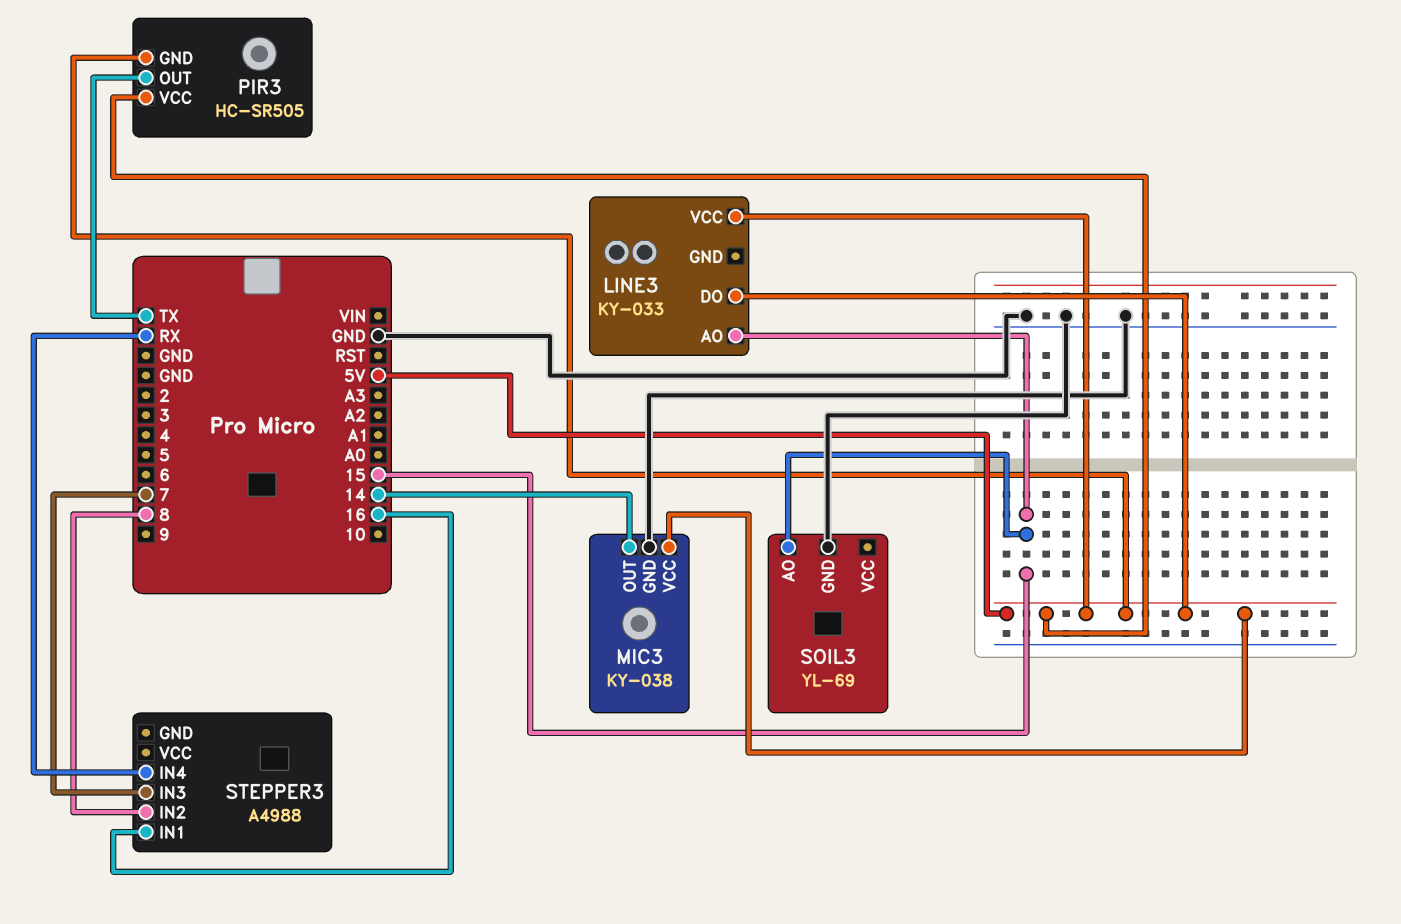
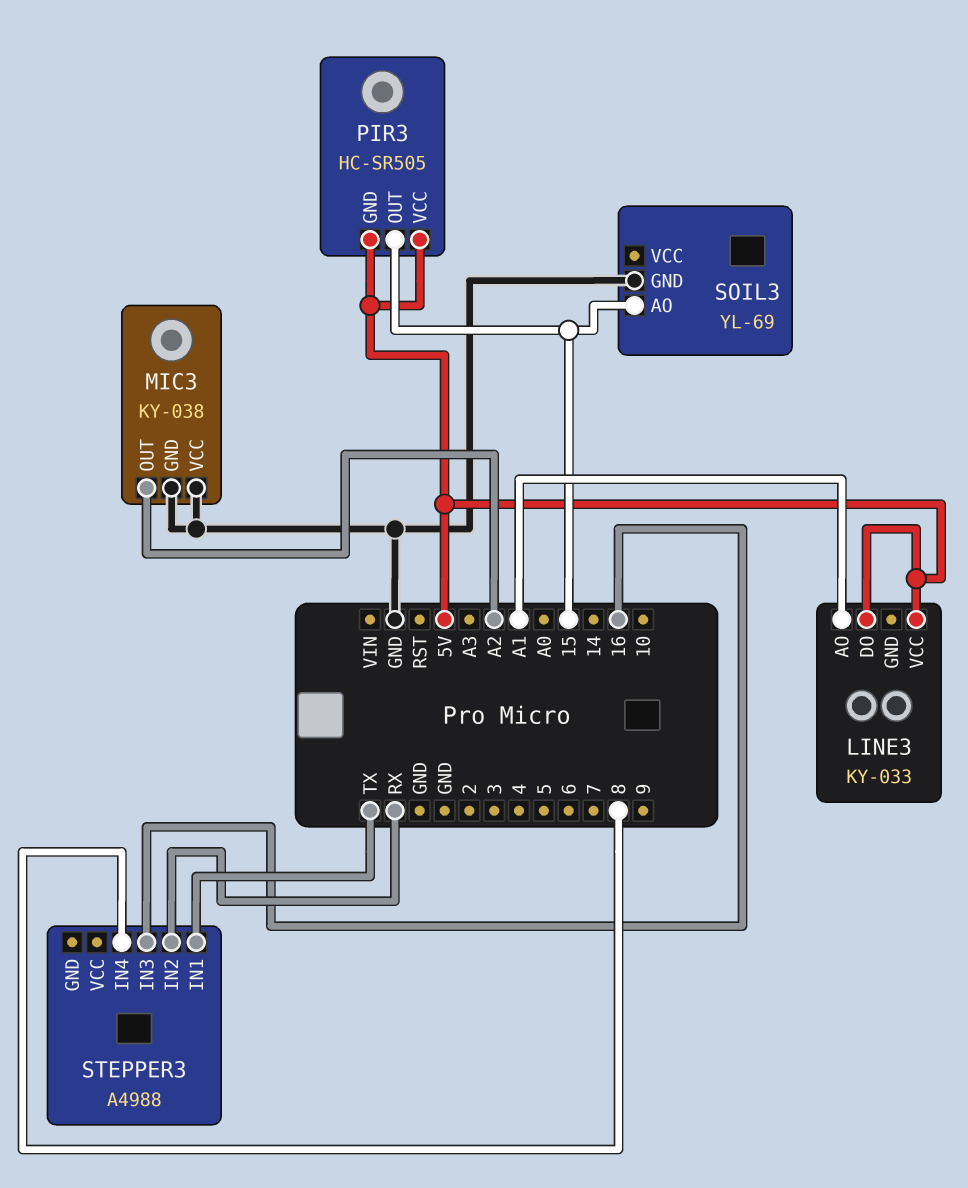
LINE3 pin AO: 15 -> A1
MIC3 pin OUT: 14 -> A2
MIC3 pin VCC: 5V -> GND
PIR3 pin OUT: TX -> 15
STEPPER3 pin IN1: 16 -> TX
STEPPER3 pin IN2: 8 -> RX
STEPPER3 pin IN3: 7 -> 16
STEPPER3 pin IN4: RX -> 8

